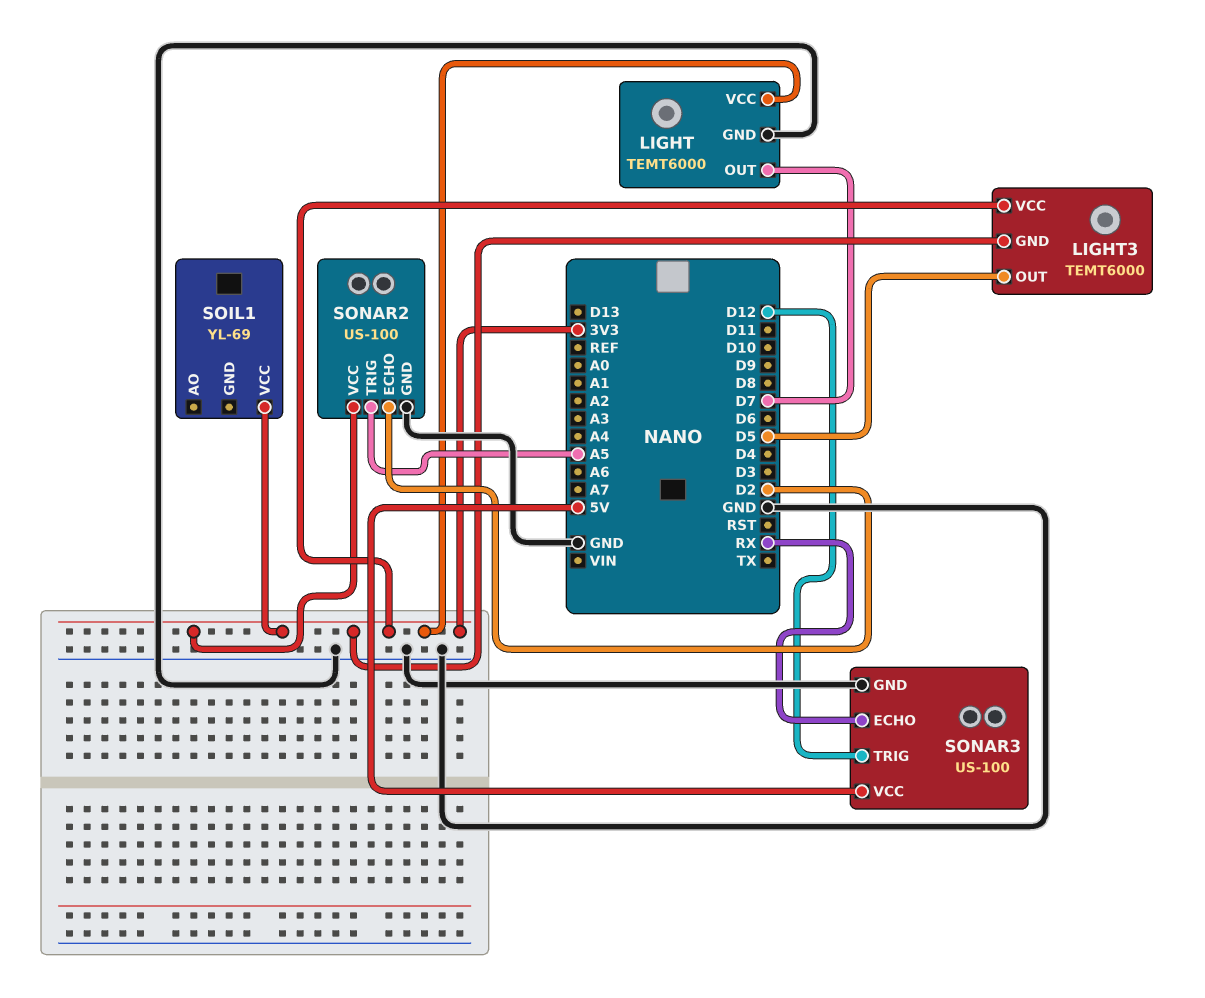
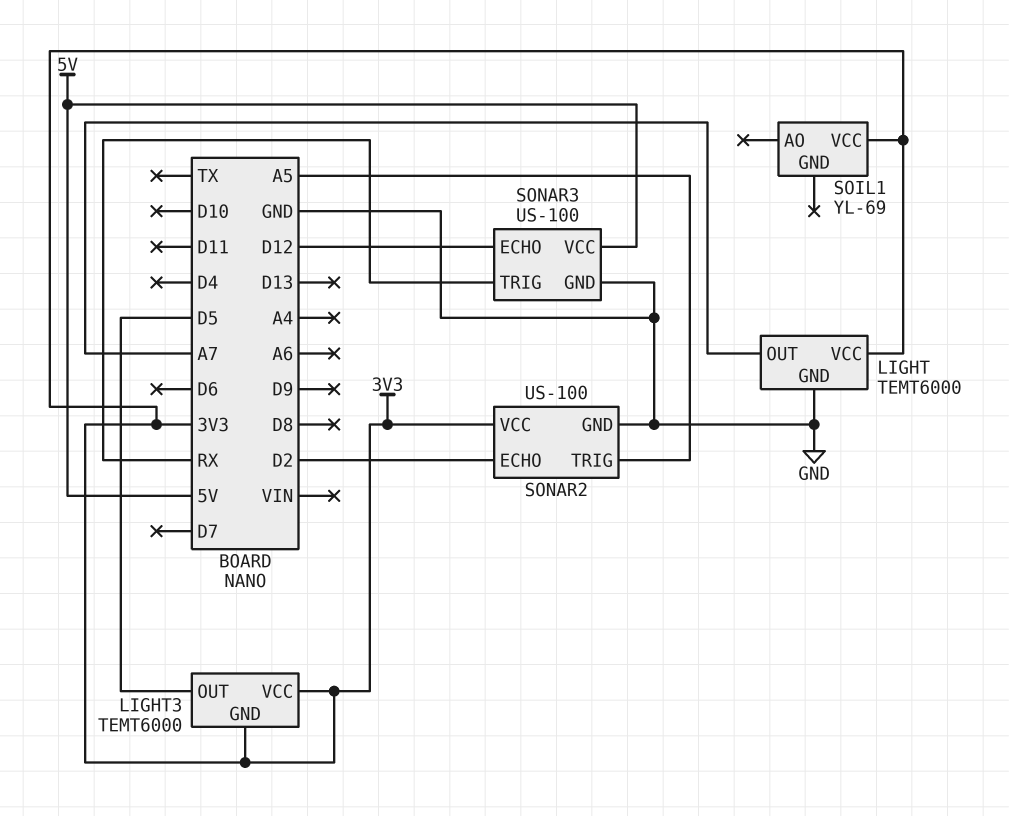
LIGHT pin OUT: D7 -> A7
SONAR3 pin ECHO: RX -> D12
SONAR3 pin TRIG: D12 -> RX

